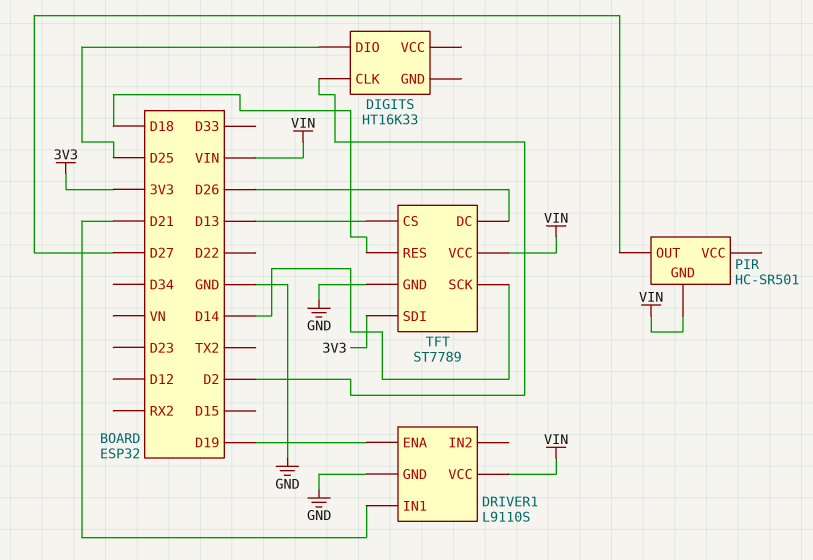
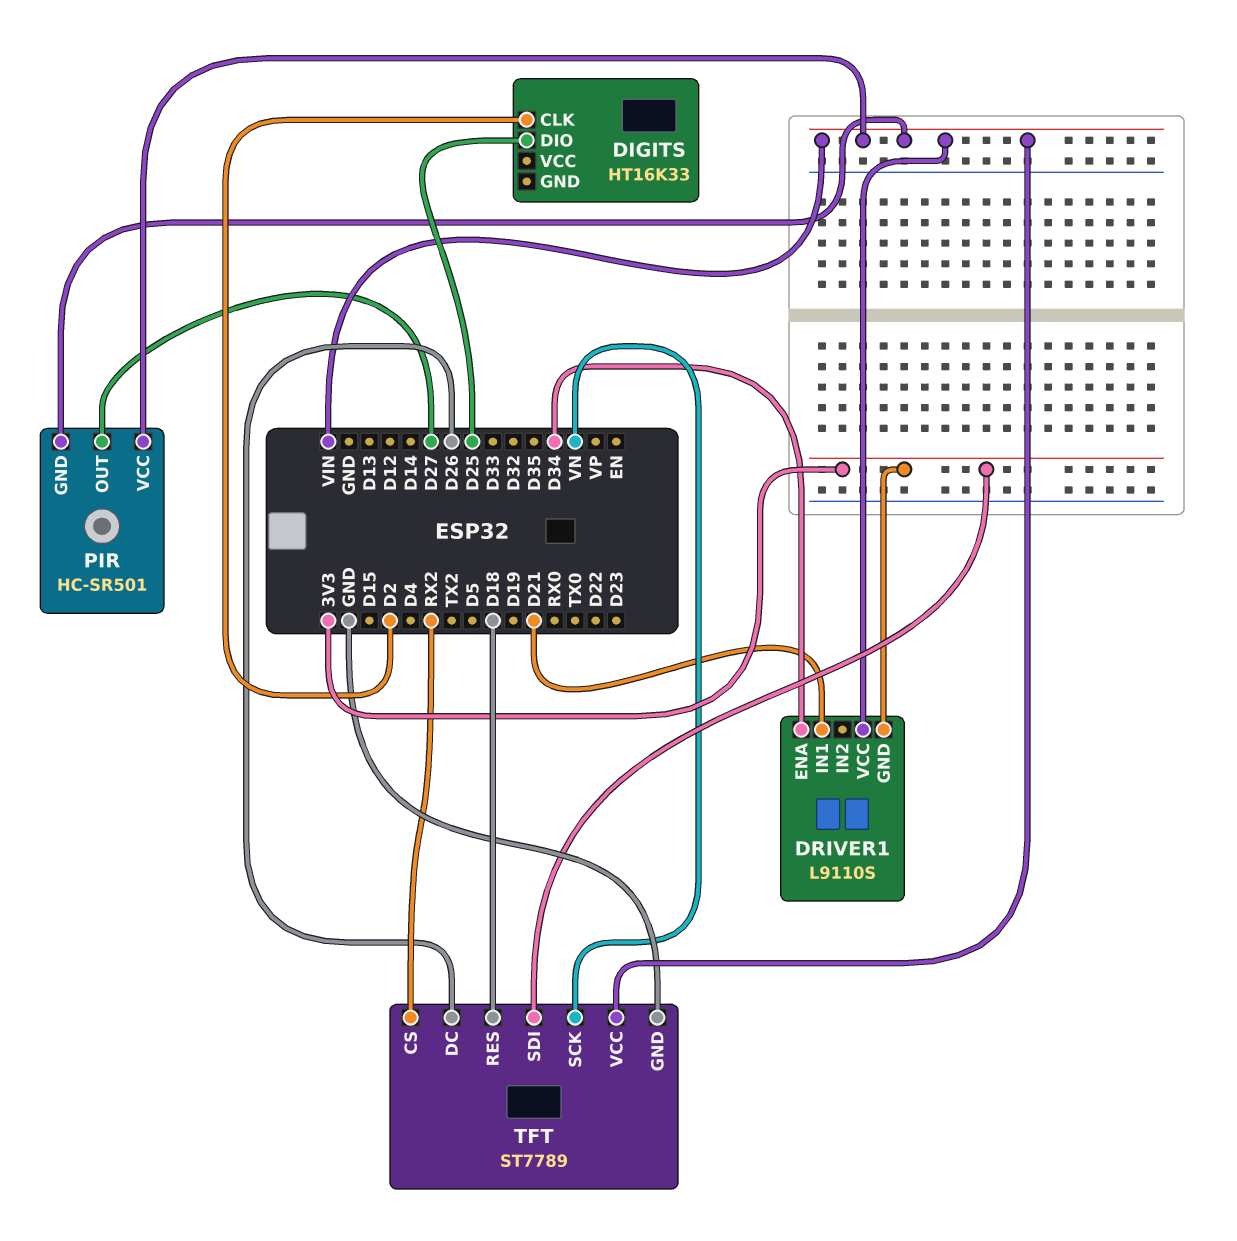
DRIVER1 pin ENA: D19 -> D34
DRIVER1 pin GND: GND -> 3V3
PIR pin VCC: none -> VIN
TFT pin CS: D13 -> RX2
TFT pin SCK: D14 -> VN

